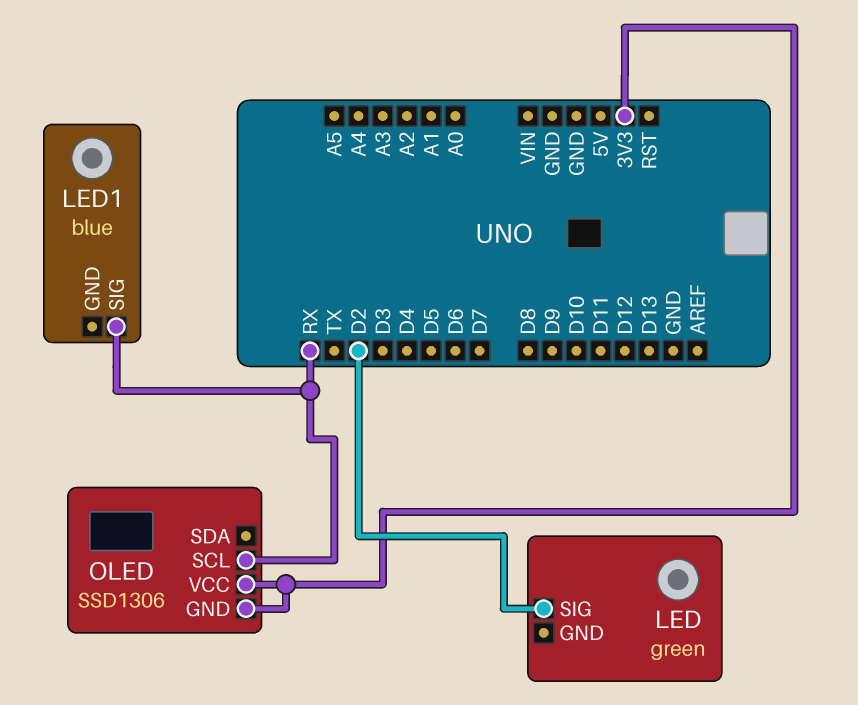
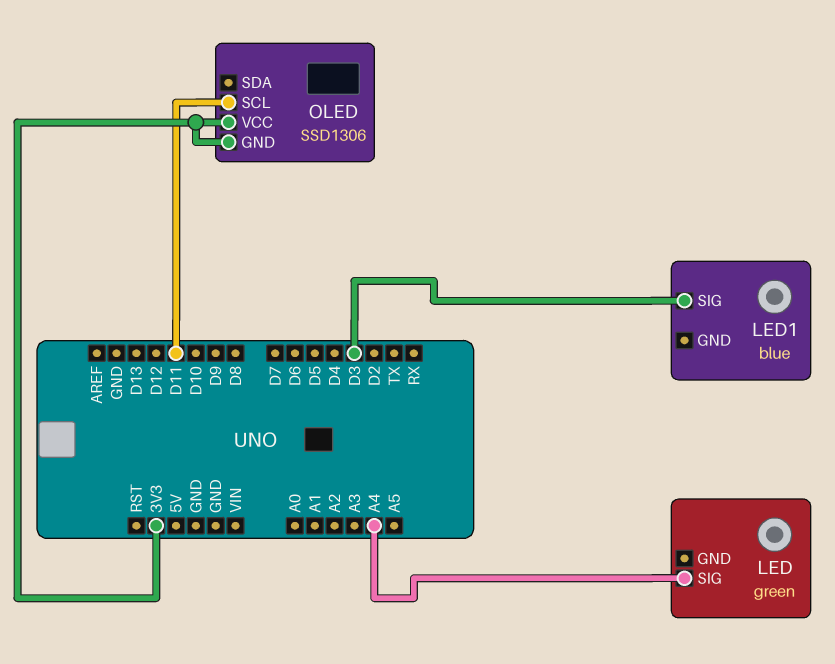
LED pin SIG: D2 -> A4
LED1 pin SIG: RX -> D3
OLED pin SCL: RX -> D11

